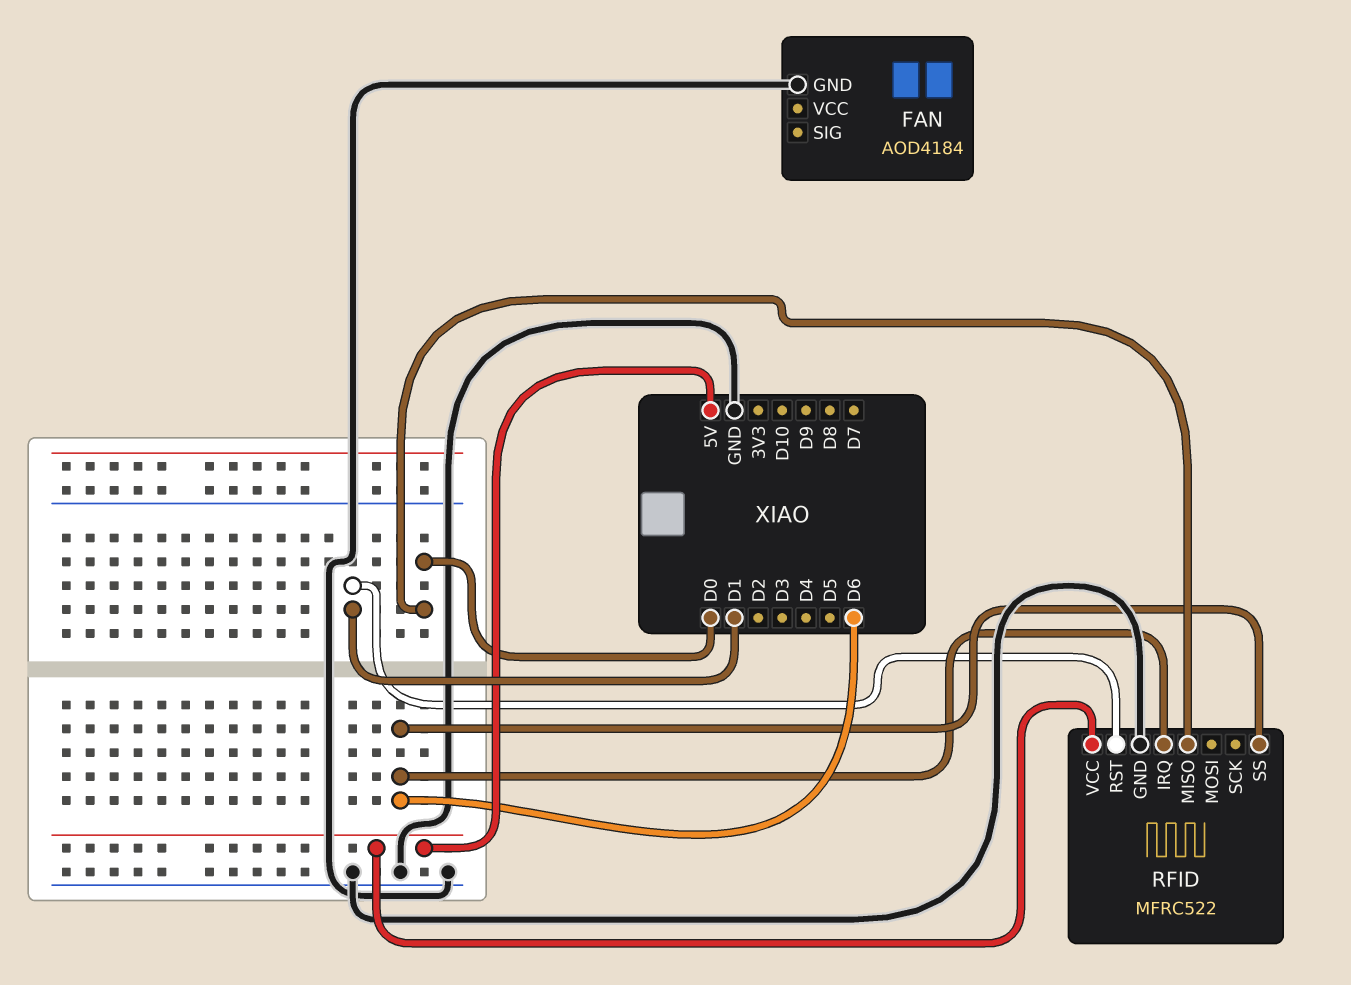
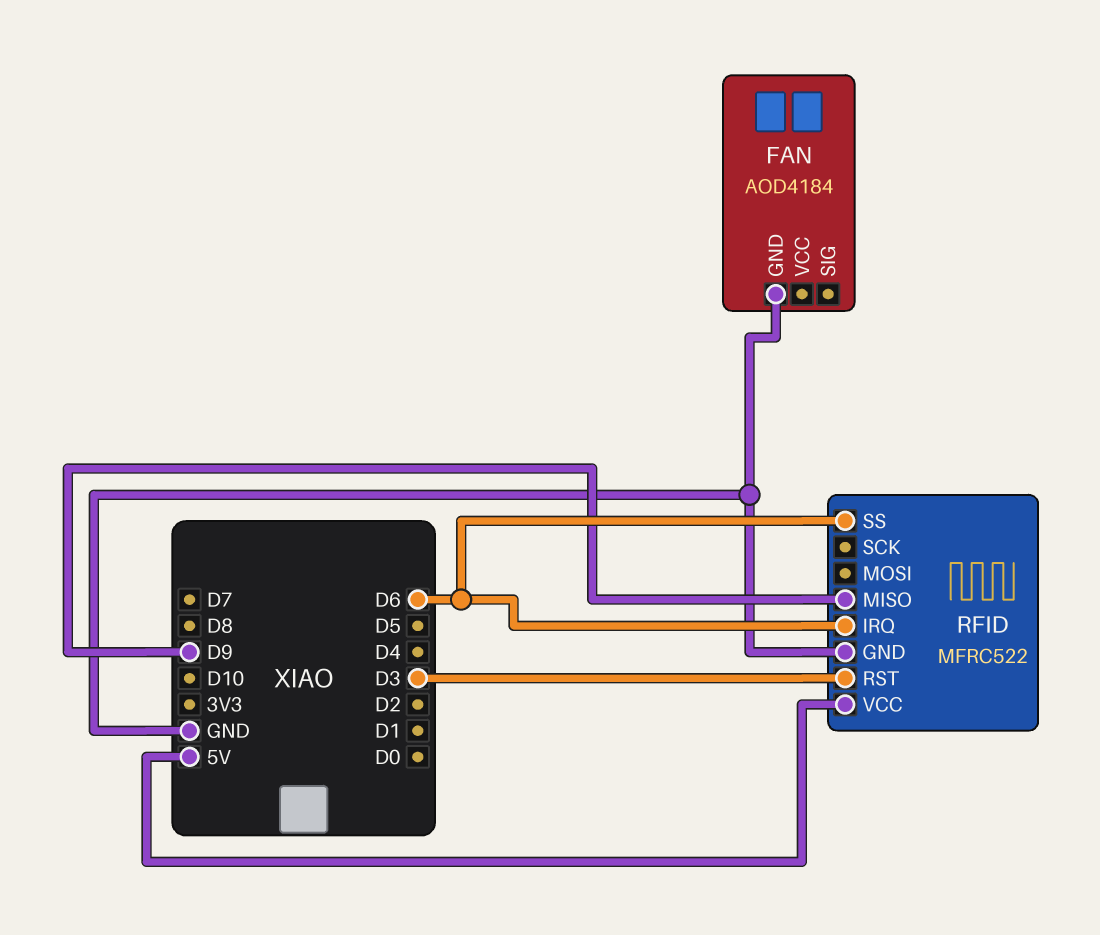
RFID pin MISO: D0 -> D9
RFID pin RST: D1 -> D3

